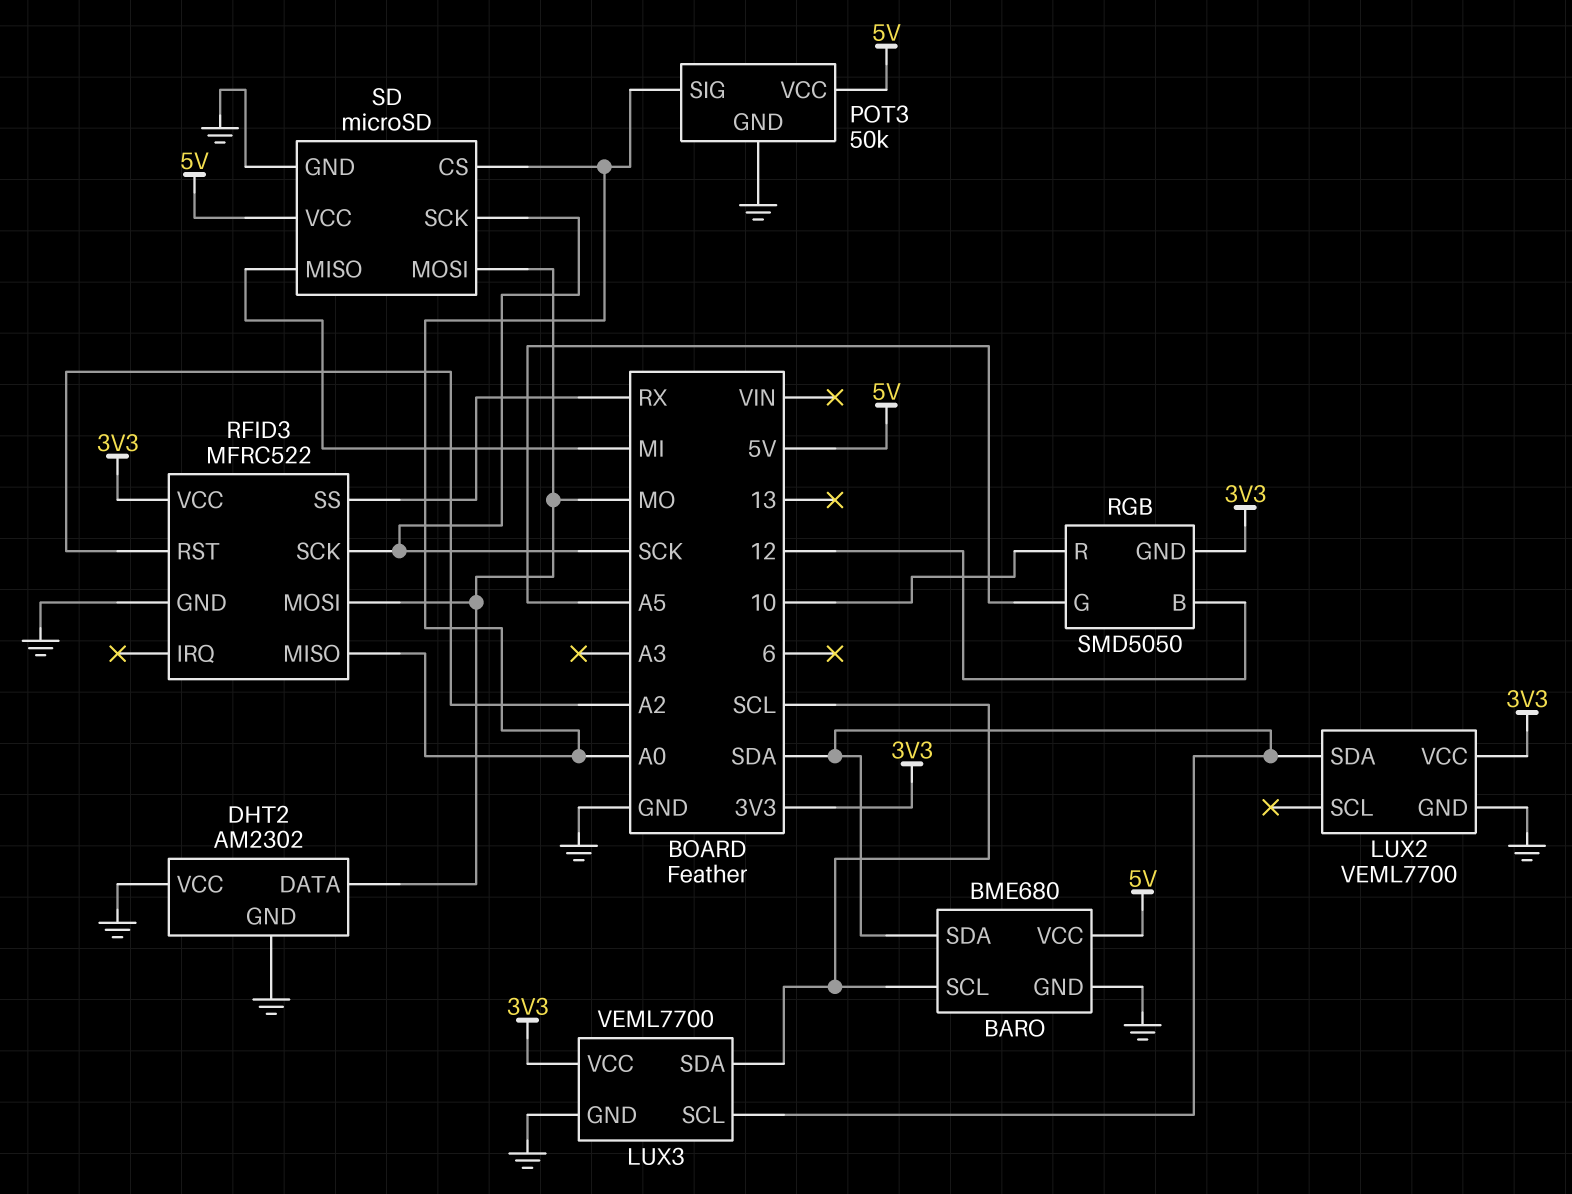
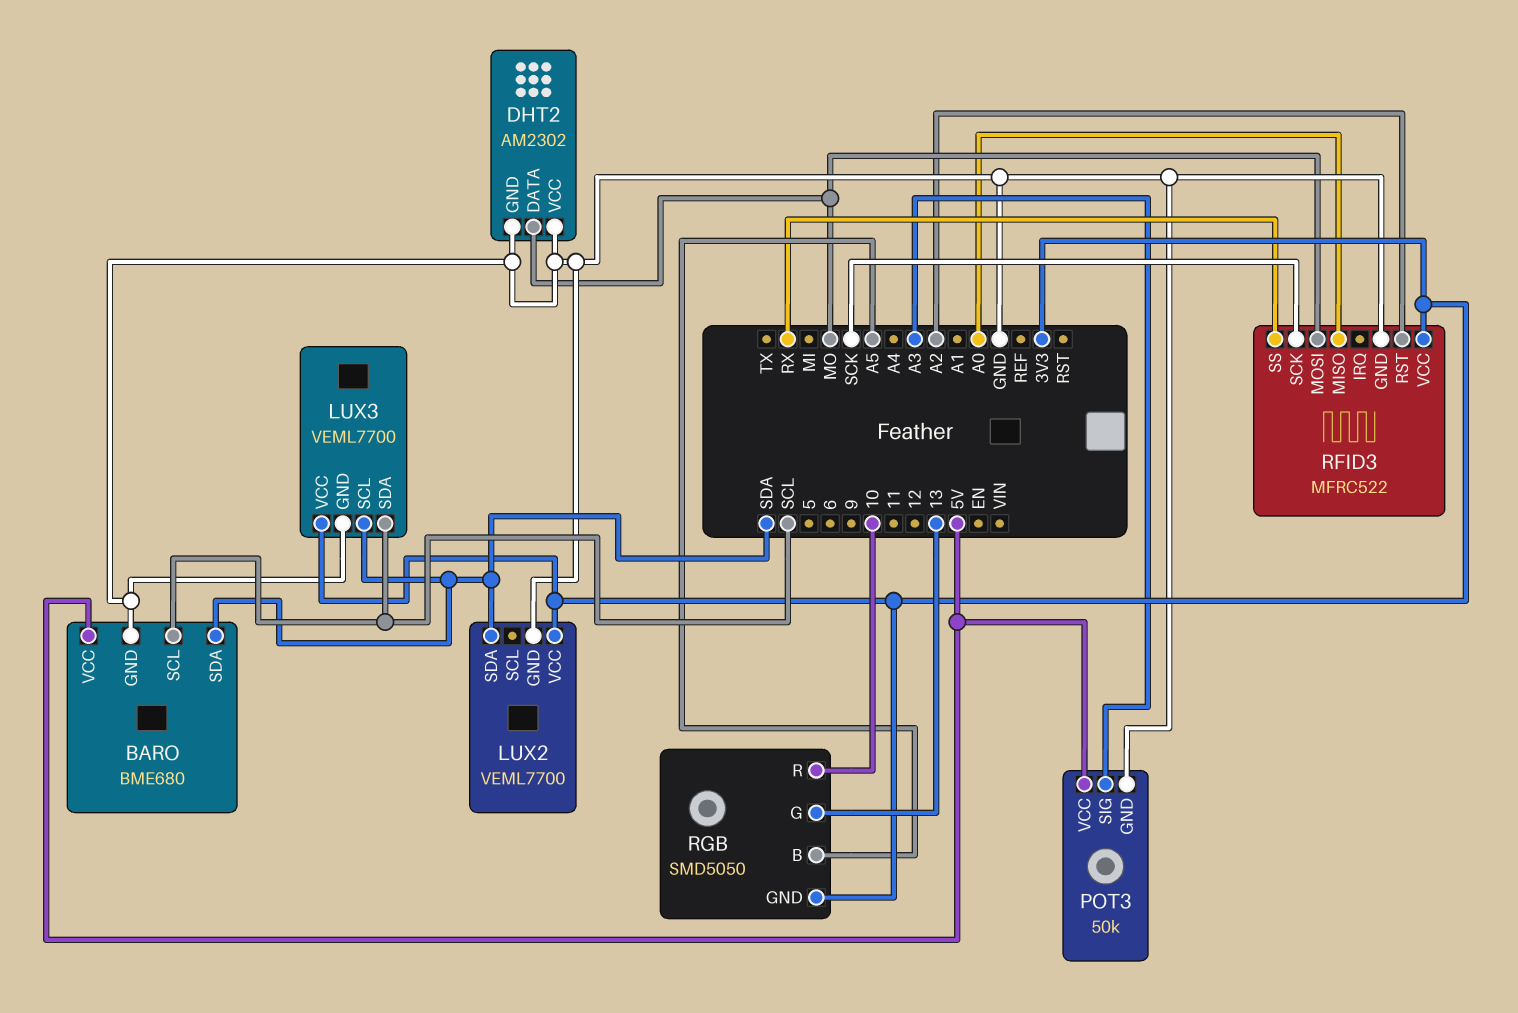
POT3 pin SIG: A0 -> A3
RGB pin B: 12 -> A5
RGB pin G: A5 -> 13
SD: microSD -> none
SD pin CS: A0 -> none
SD pin GND: GND -> none
SD pin MISO: MI -> none
SD pin MOSI: MO -> none
SD pin SCK: SCK -> none
SD pin VCC: 5V -> none

